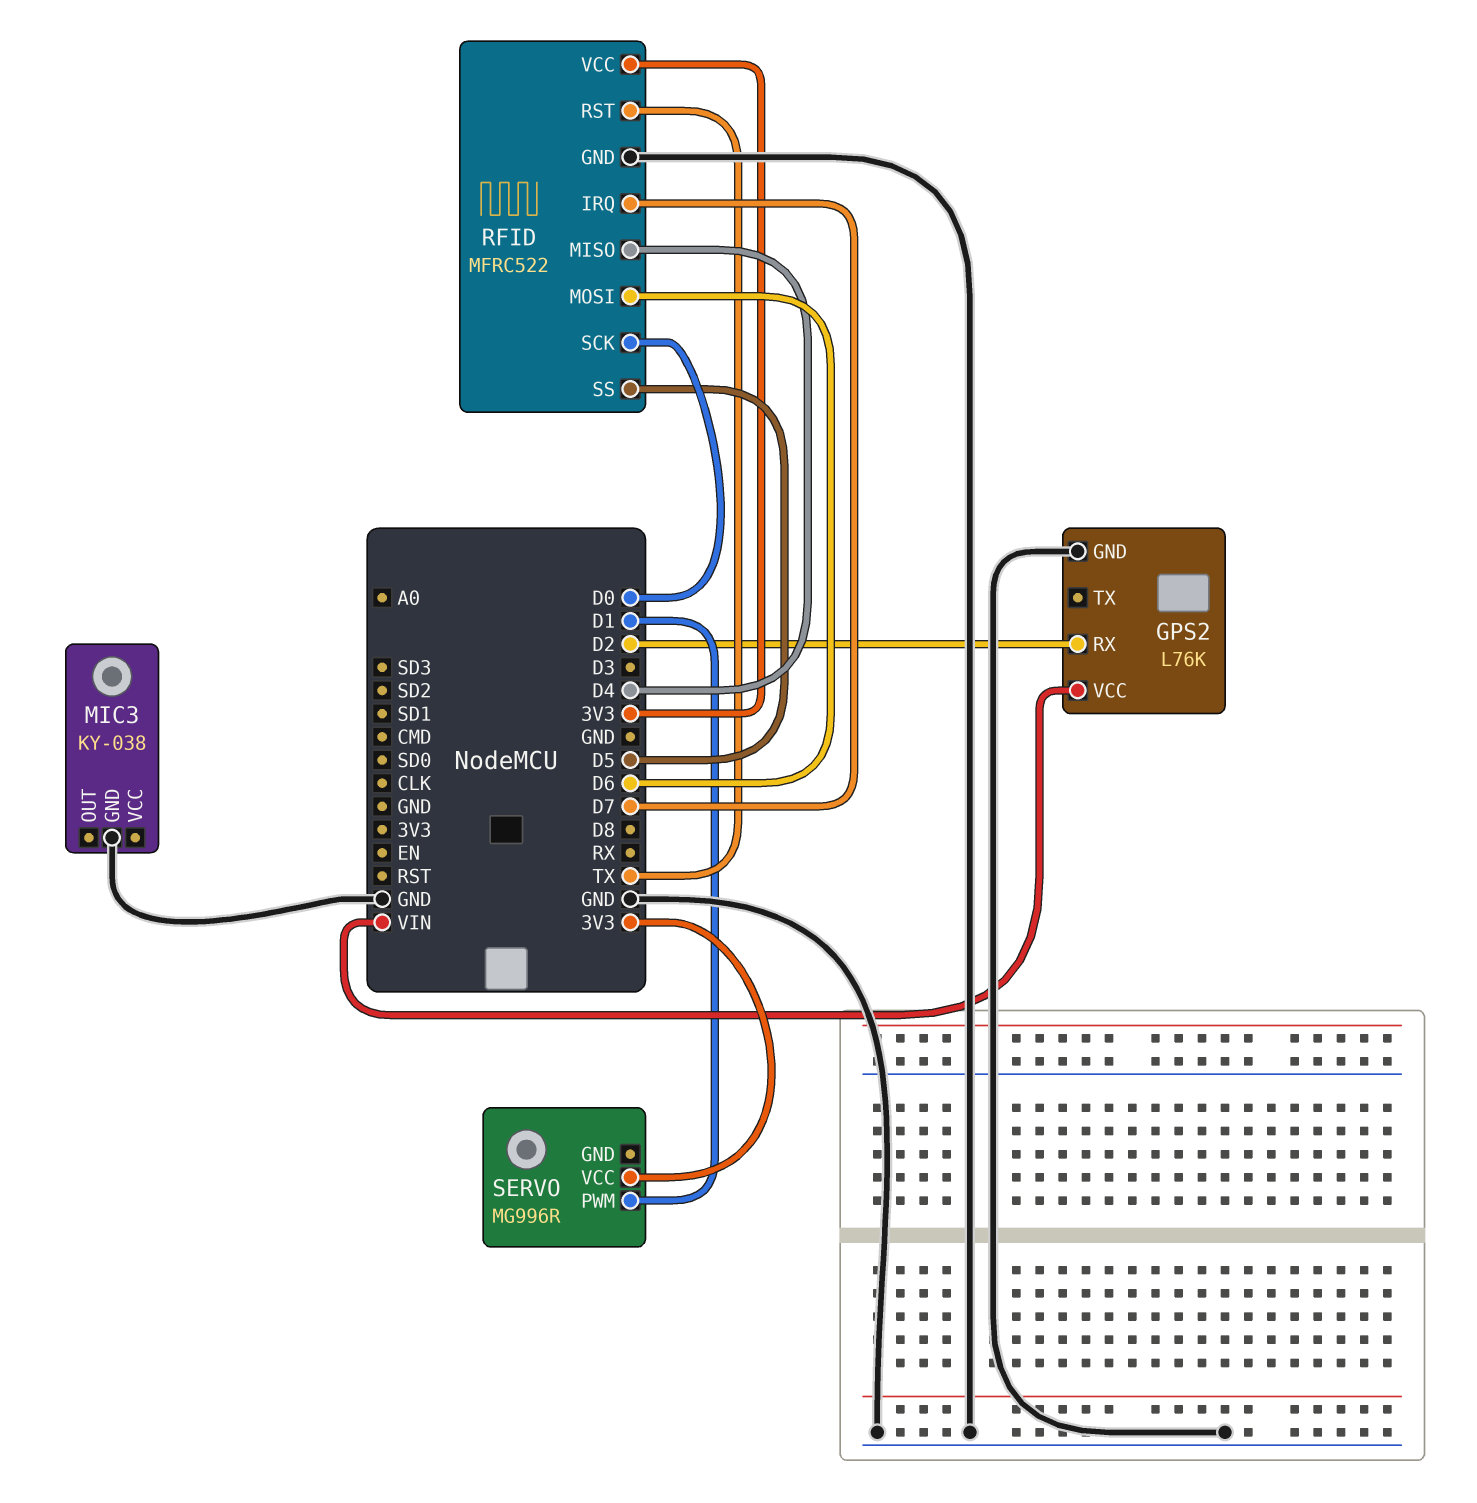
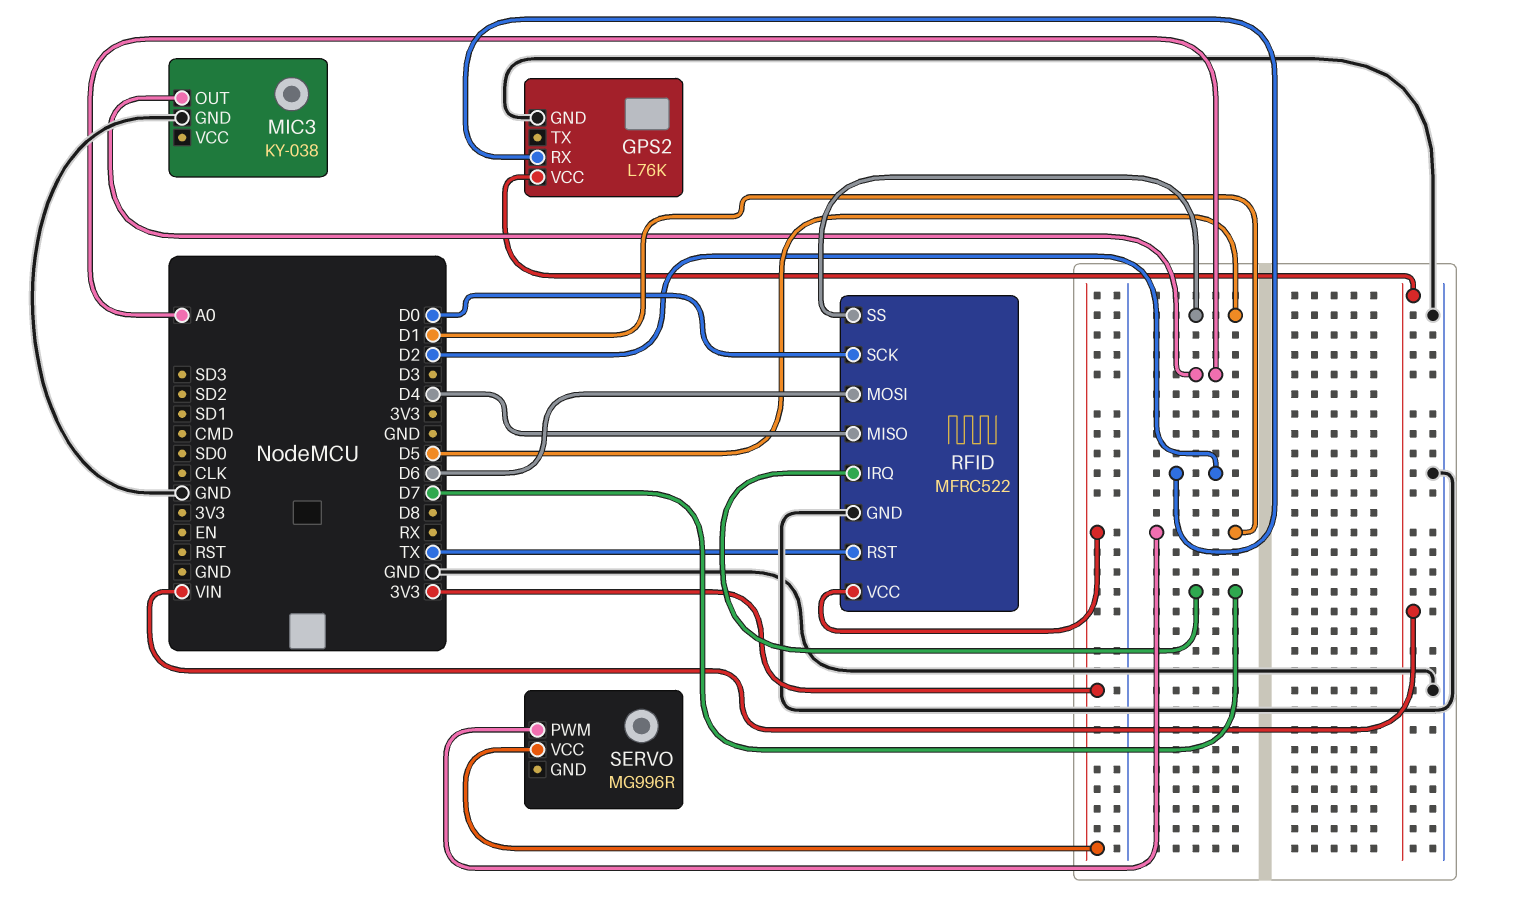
MIC3 pin OUT: none -> A0

